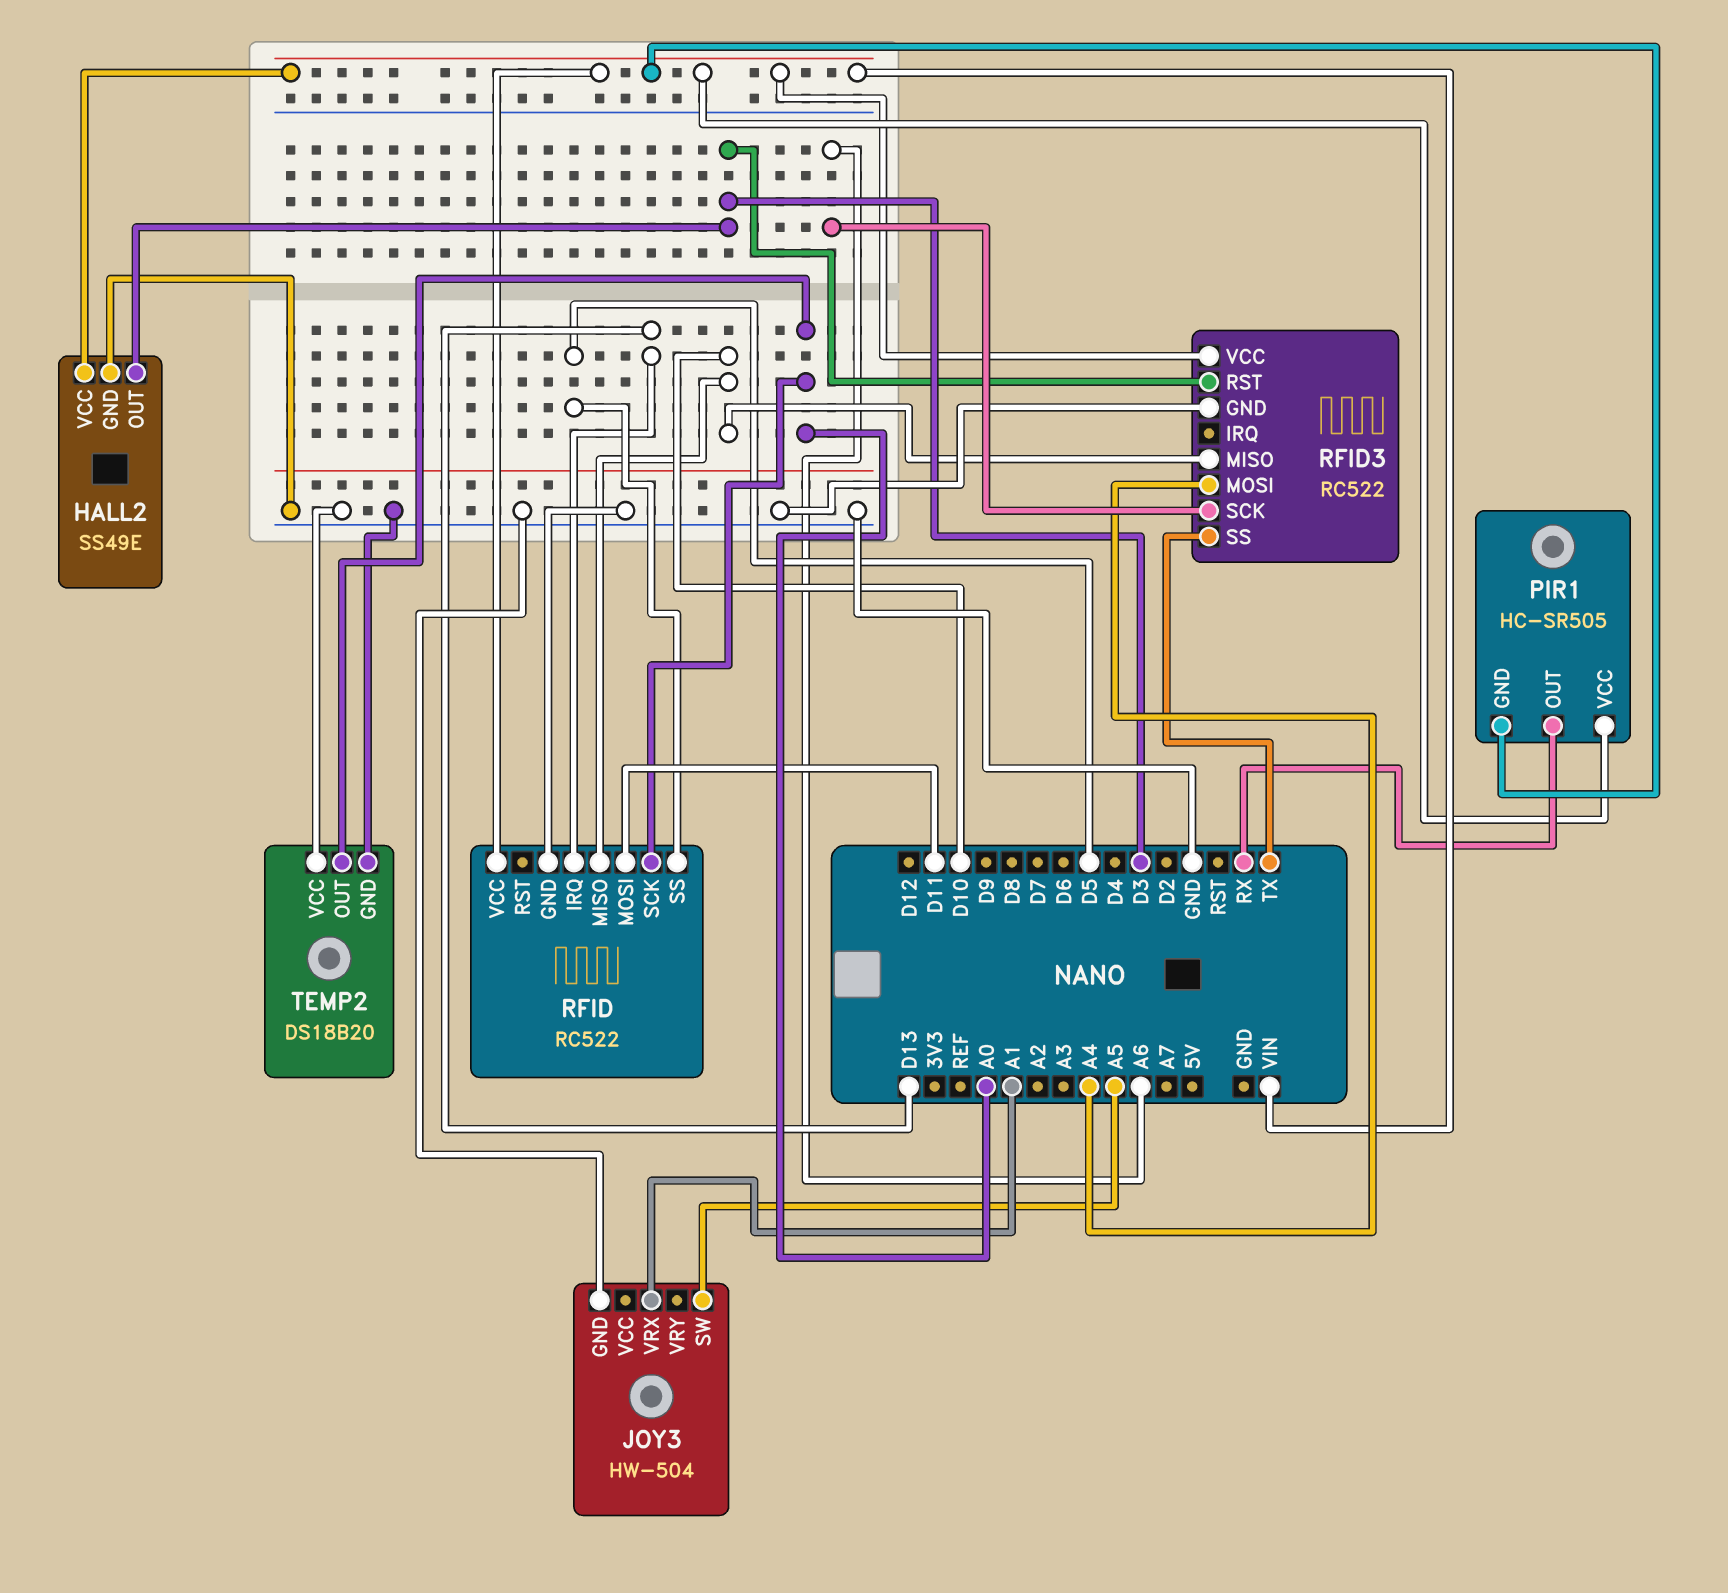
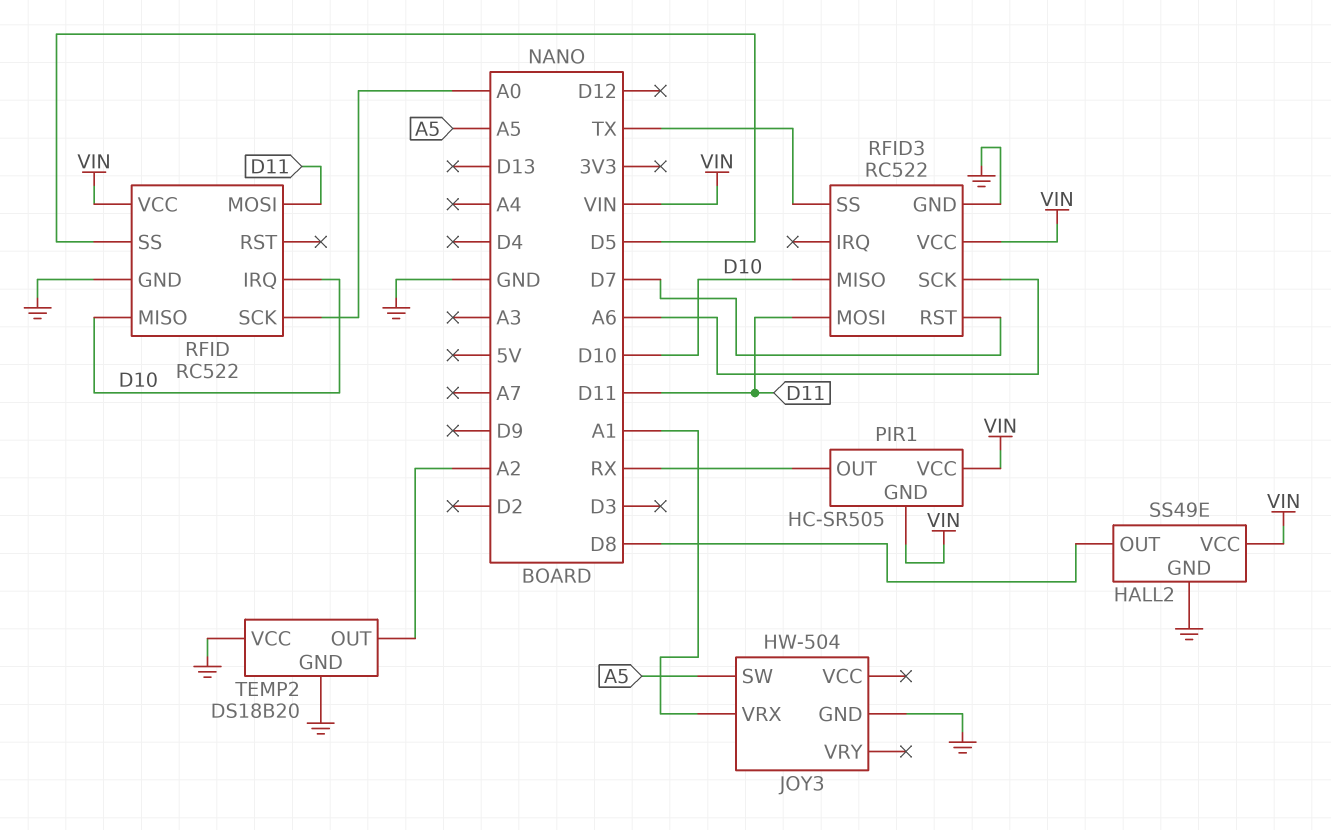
HALL2 pin OUT: D3 -> D8
RFID pin IRQ: D13 -> D10
RFID3 pin MOSI: A4 -> D11
RFID3 pin RST: D3 -> D7
TEMP2 pin OUT: A0 -> A2

